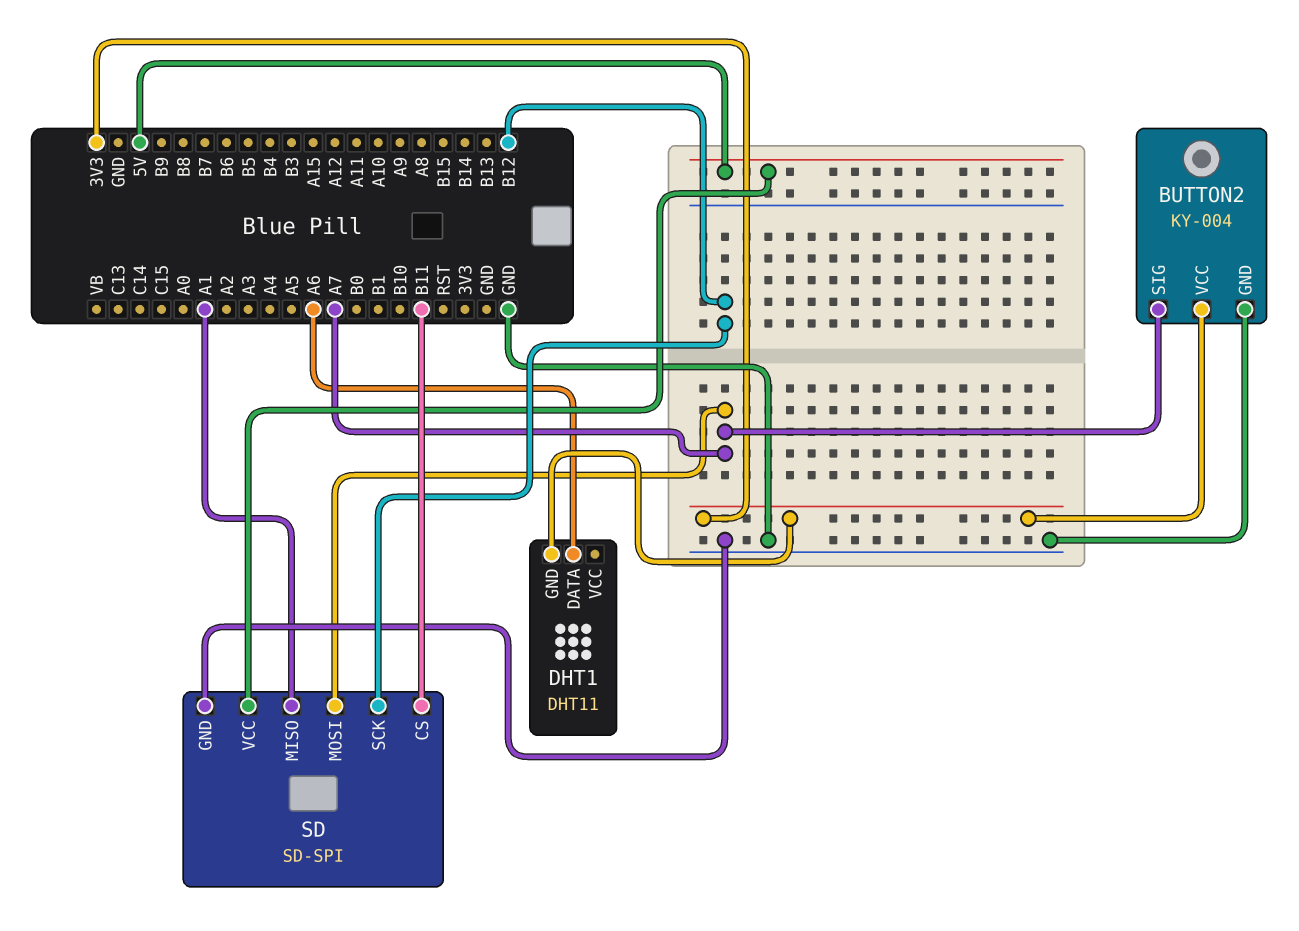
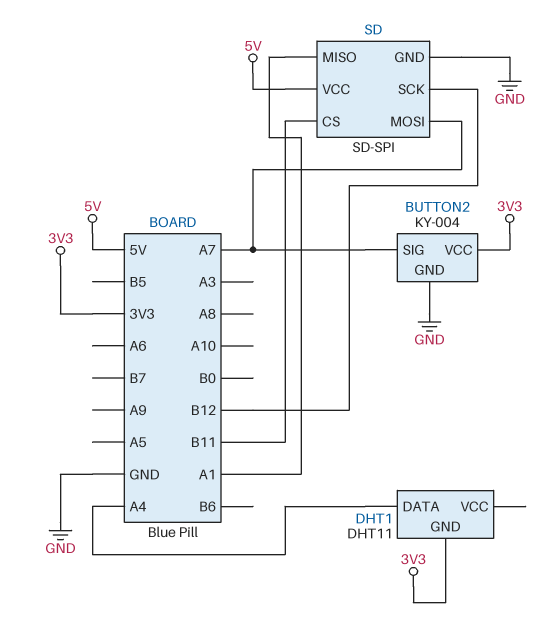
DHT1 pin DATA: A6 -> A4

